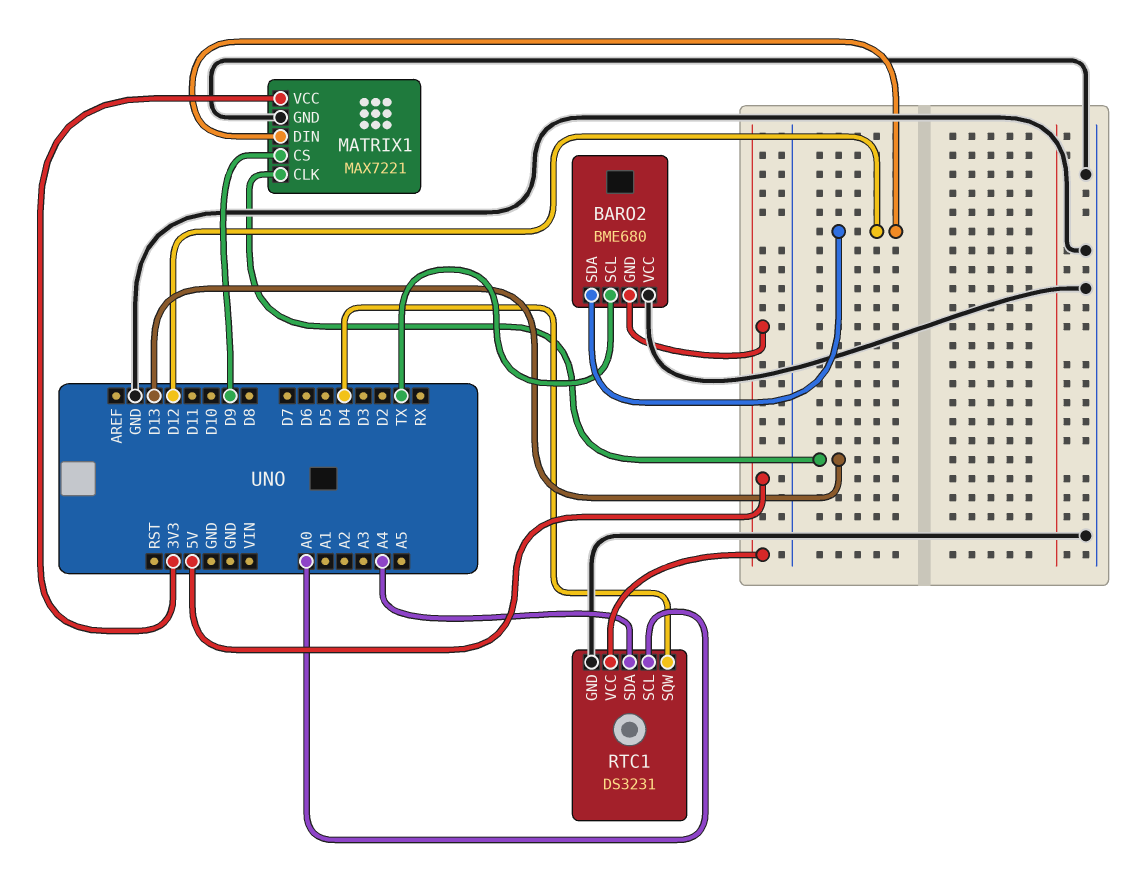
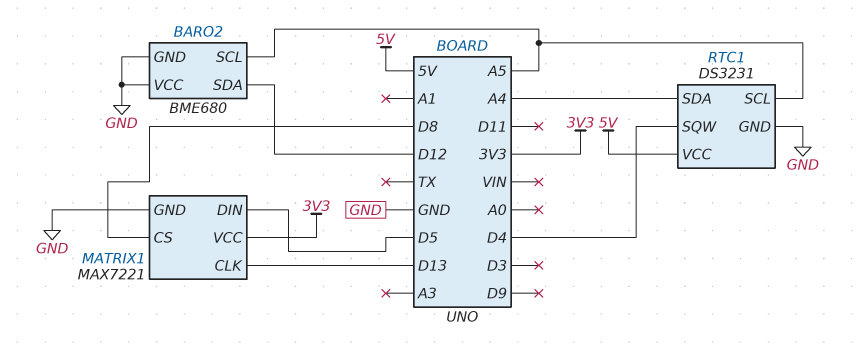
BARO2 pin GND: 5V -> GND
BARO2 pin SCL: TX -> A5
MATRIX1 pin CS: D9 -> D8
MATRIX1 pin DIN: D12 -> D5
RTC1 pin SCL: A0 -> A5

